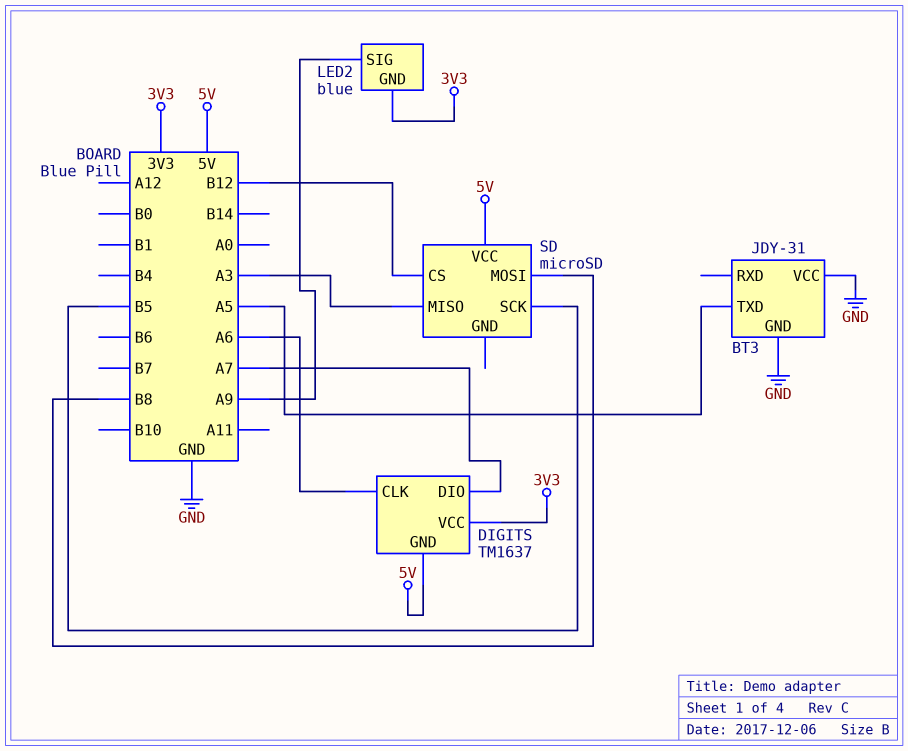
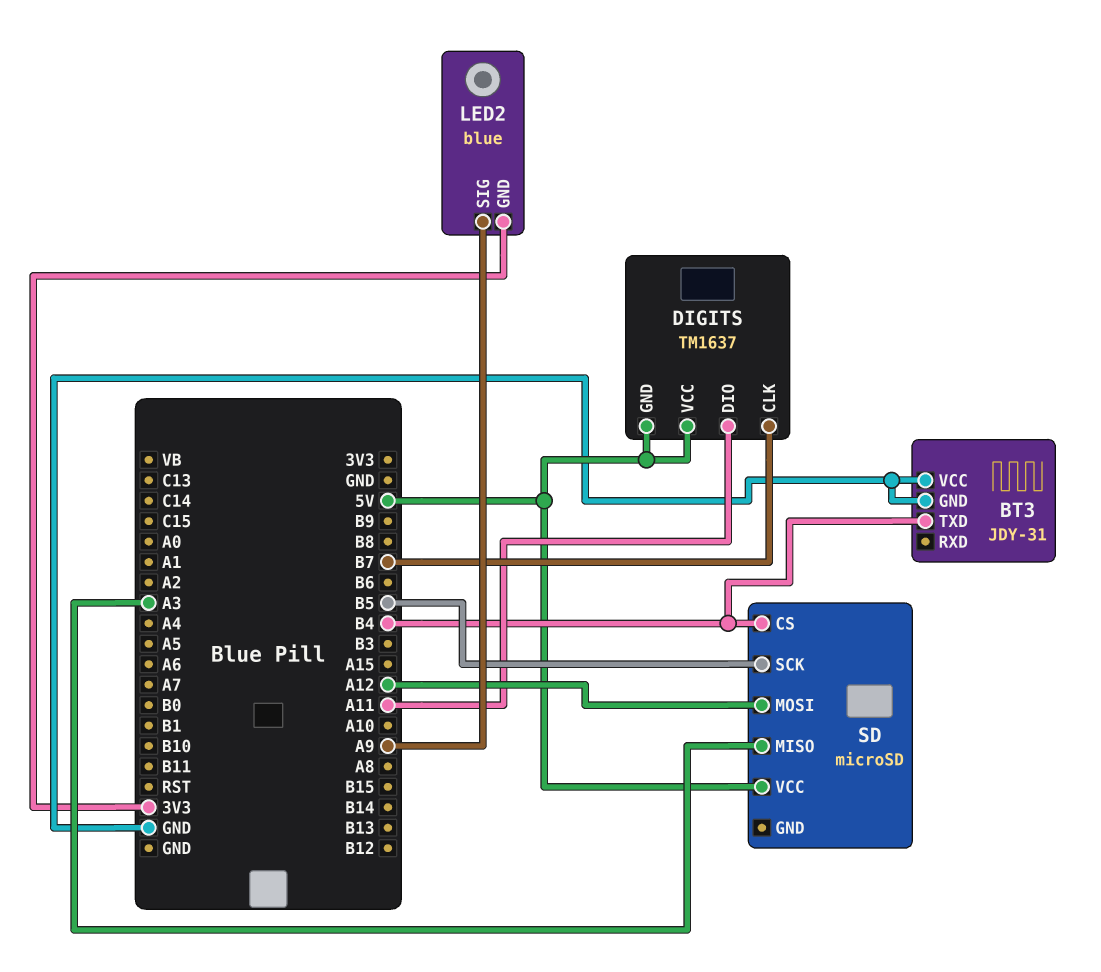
BT3 pin TXD: A5 -> B4
DIGITS pin CLK: A6 -> B7
DIGITS pin DIO: A7 -> A11
DIGITS pin VCC: 3V3 -> 5V
SD pin CS: B12 -> B4
SD pin MOSI: B8 -> A12

